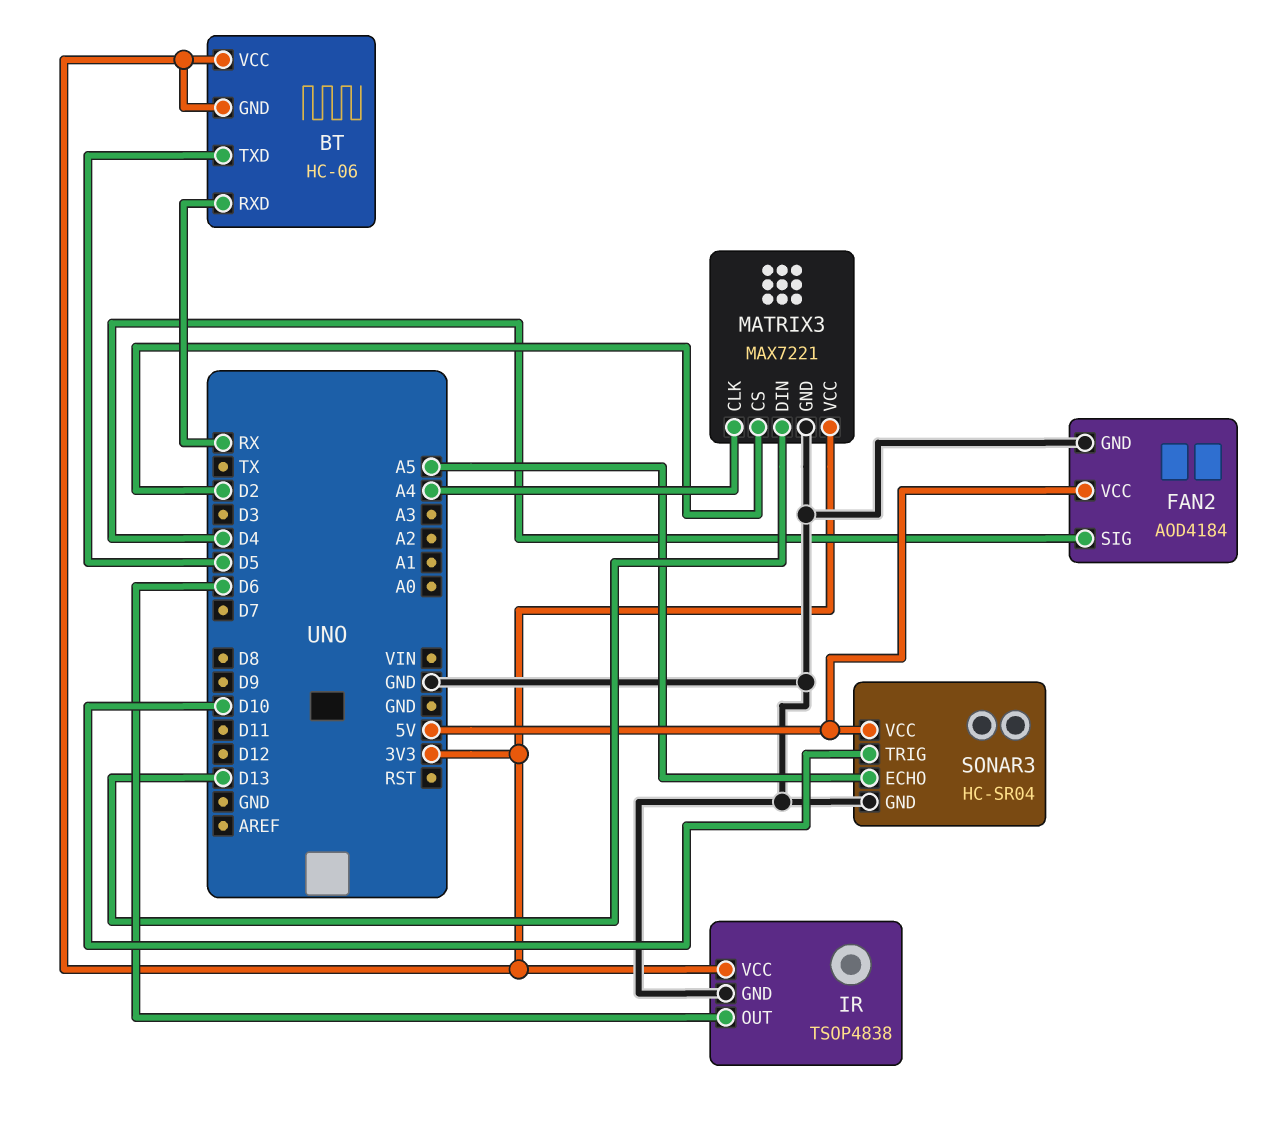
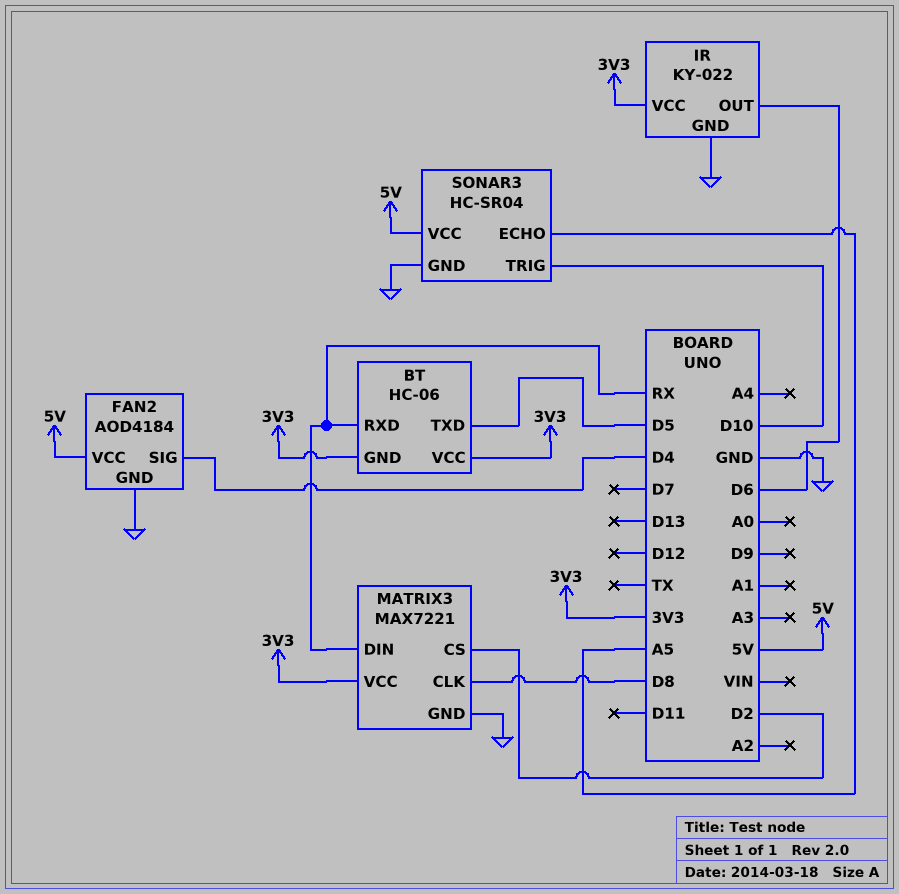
IR: TSOP4838 -> KY-022
MATRIX3 pin CLK: A4 -> D8
MATRIX3 pin DIN: D13 -> RX

